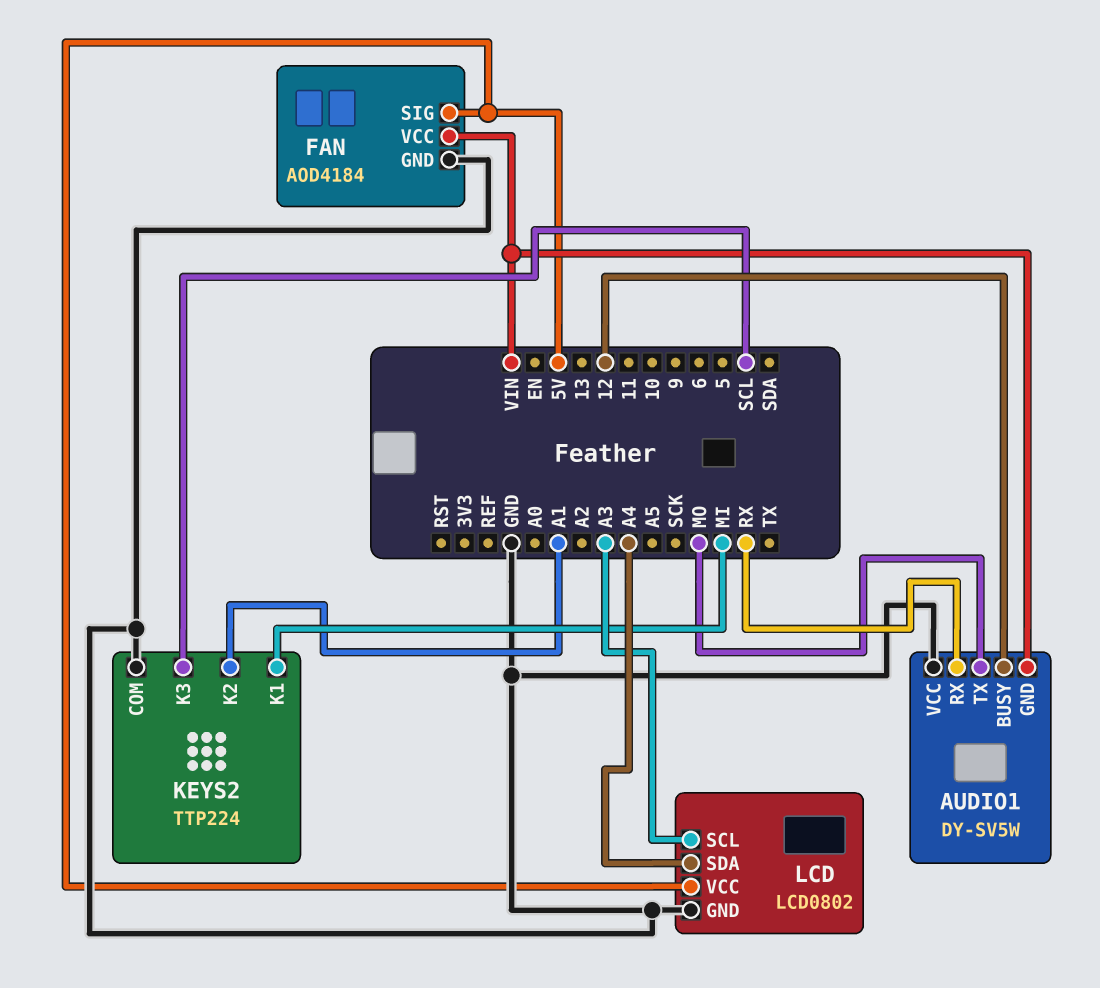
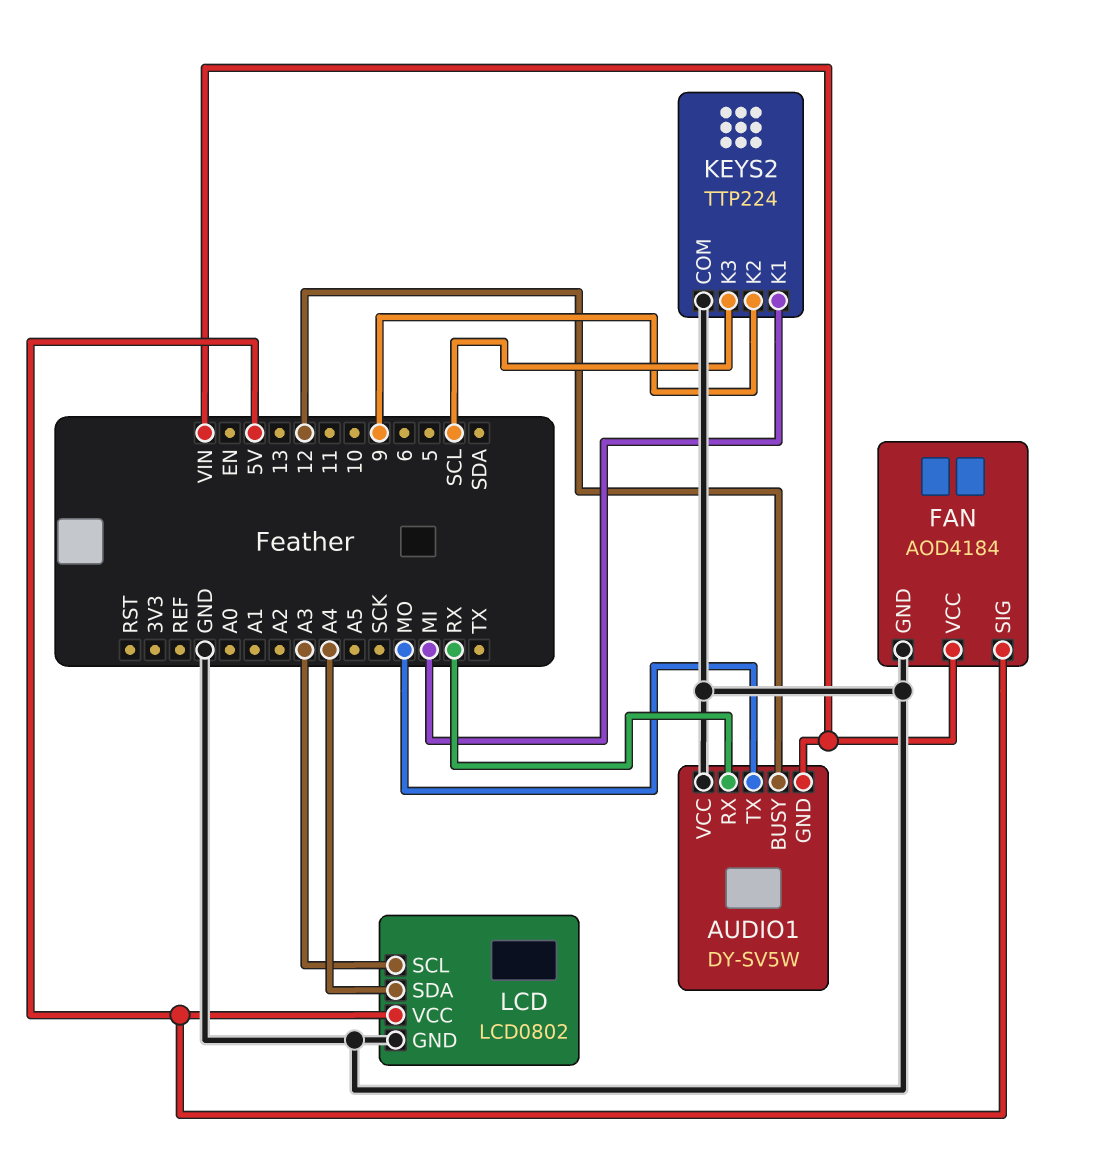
KEYS2 pin K2: A1 -> 9

